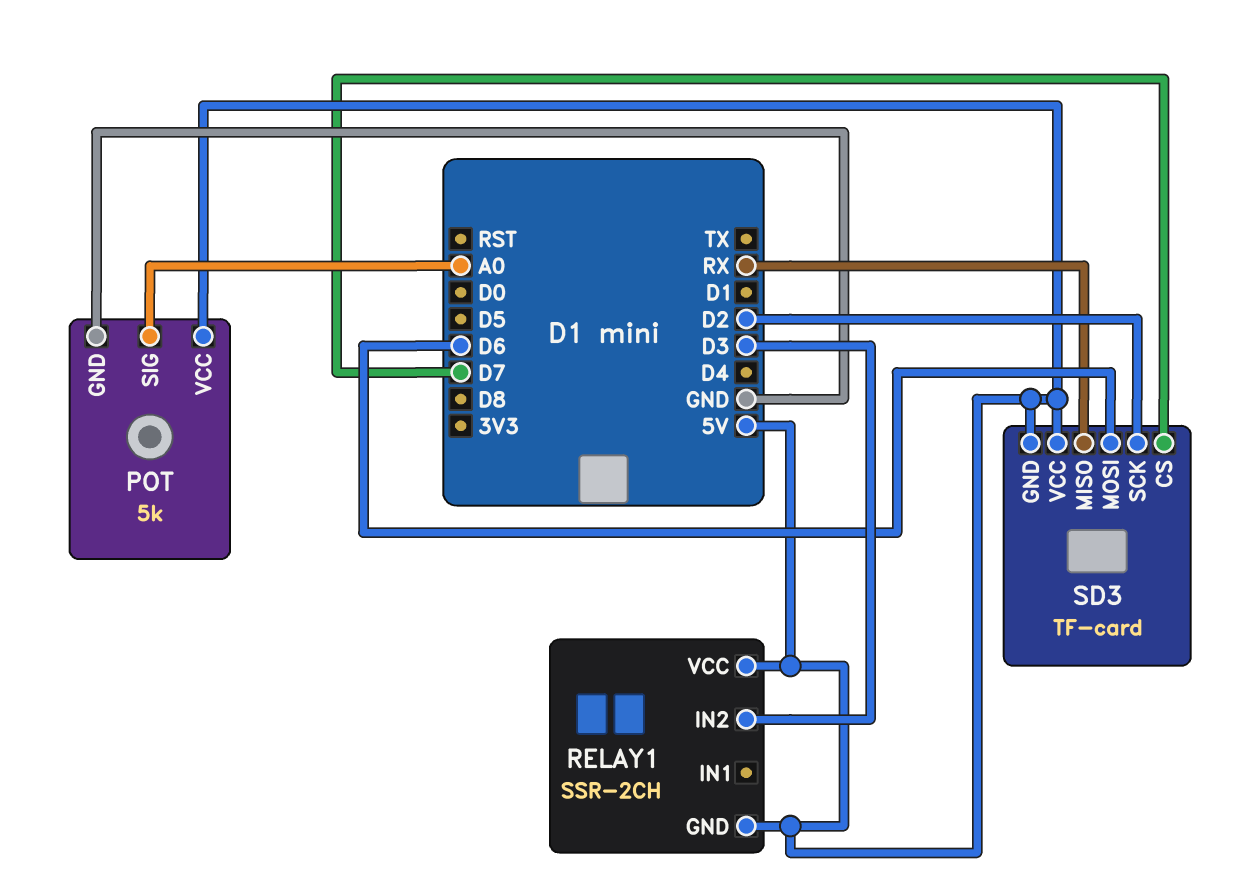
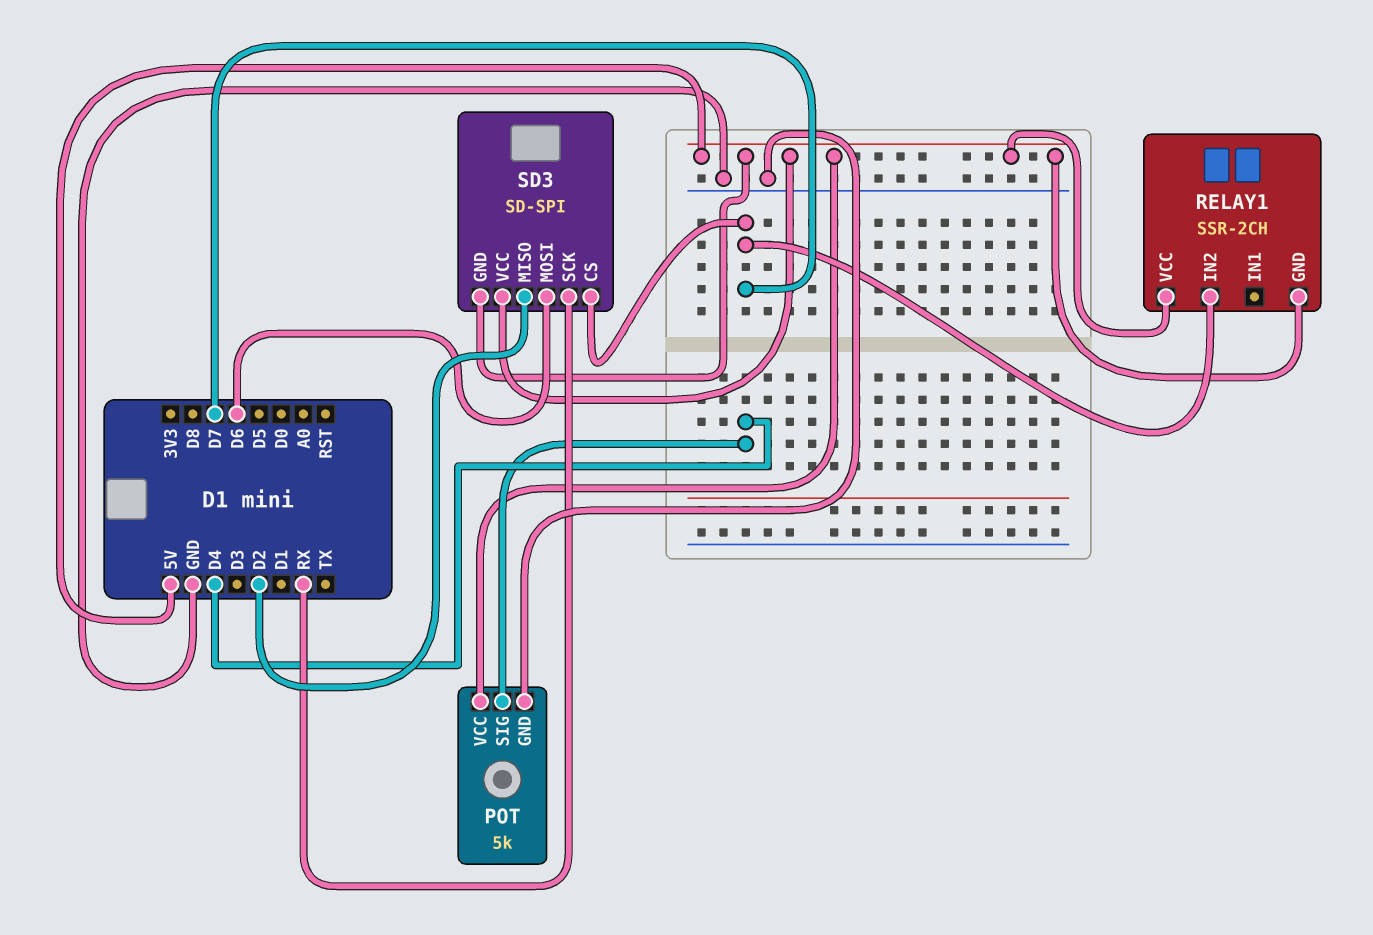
POT pin SIG: A0 -> D4
RELAY1 pin IN2: D3 -> D7
SD3: TF-card -> SD-SPI
SD3 pin MISO: RX -> D2
SD3 pin SCK: D2 -> RX

